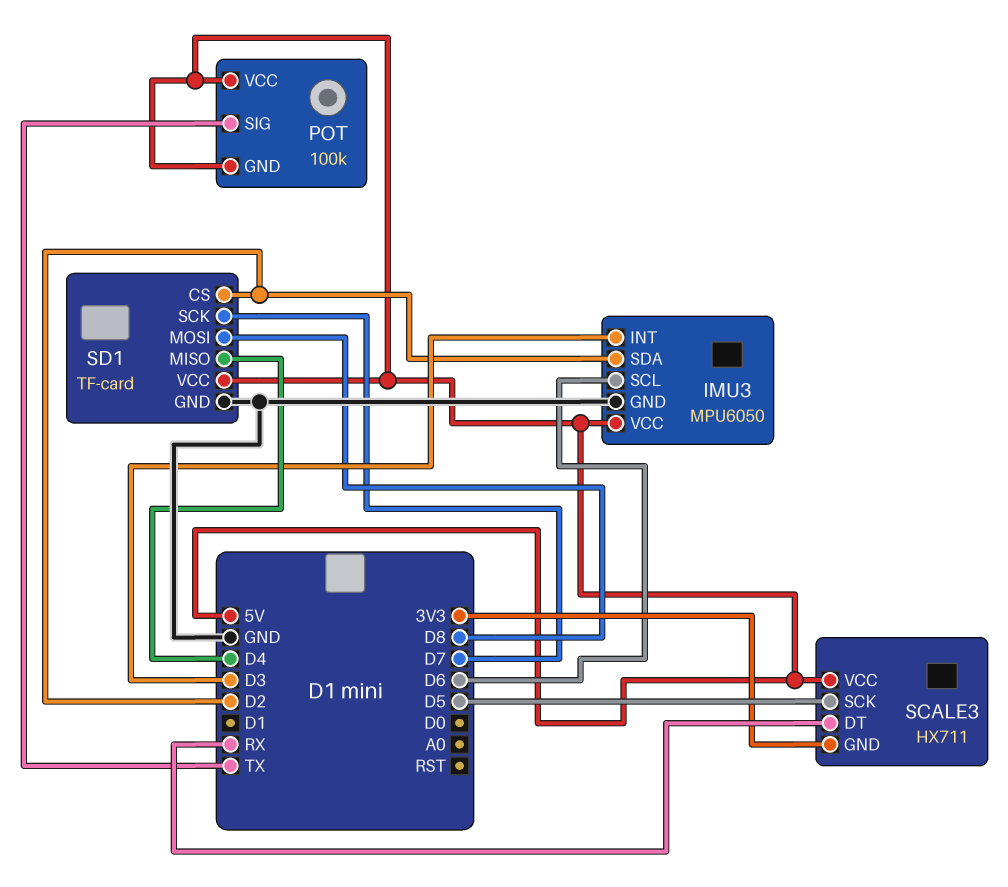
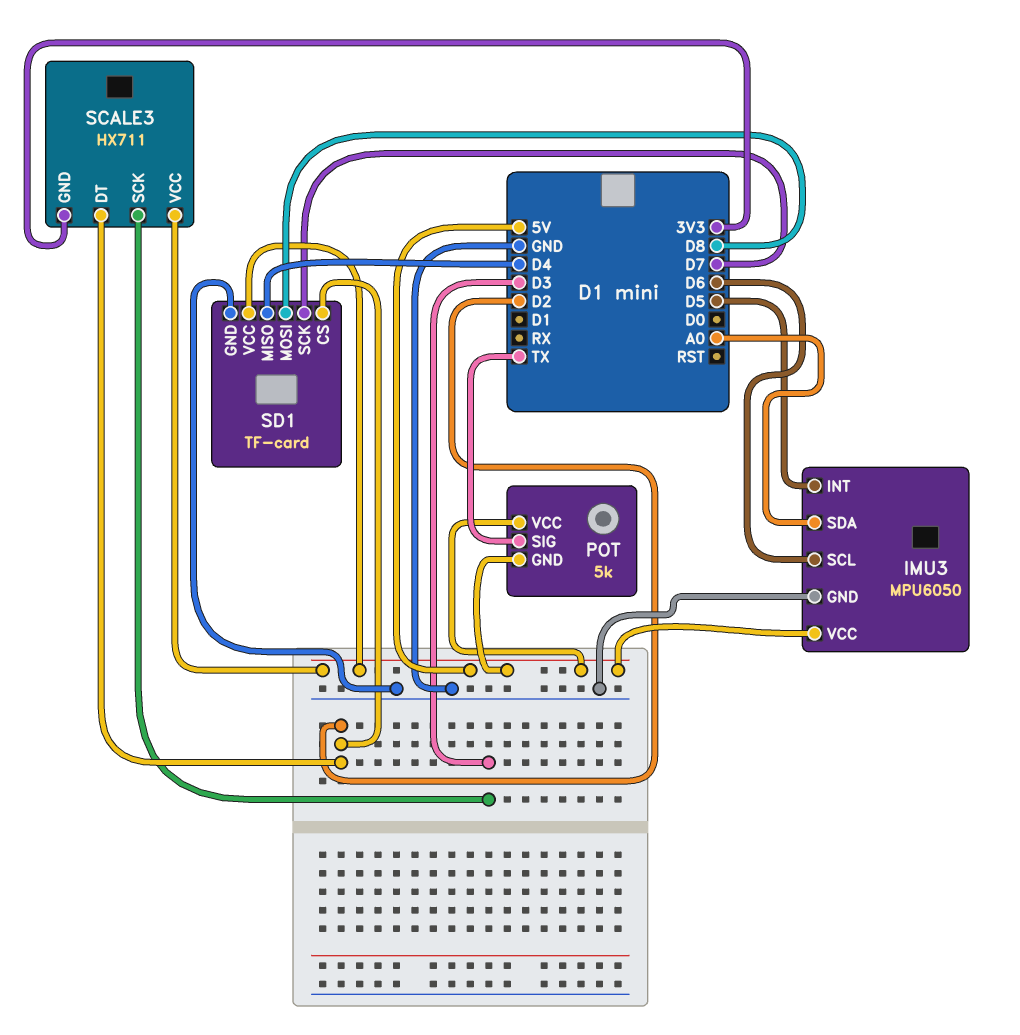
IMU3 pin INT: D3 -> D5
IMU3 pin SDA: D2 -> A0
POT: 100k -> 5k
SCALE3 pin DT: RX -> D2
SCALE3 pin SCK: D5 -> D3

